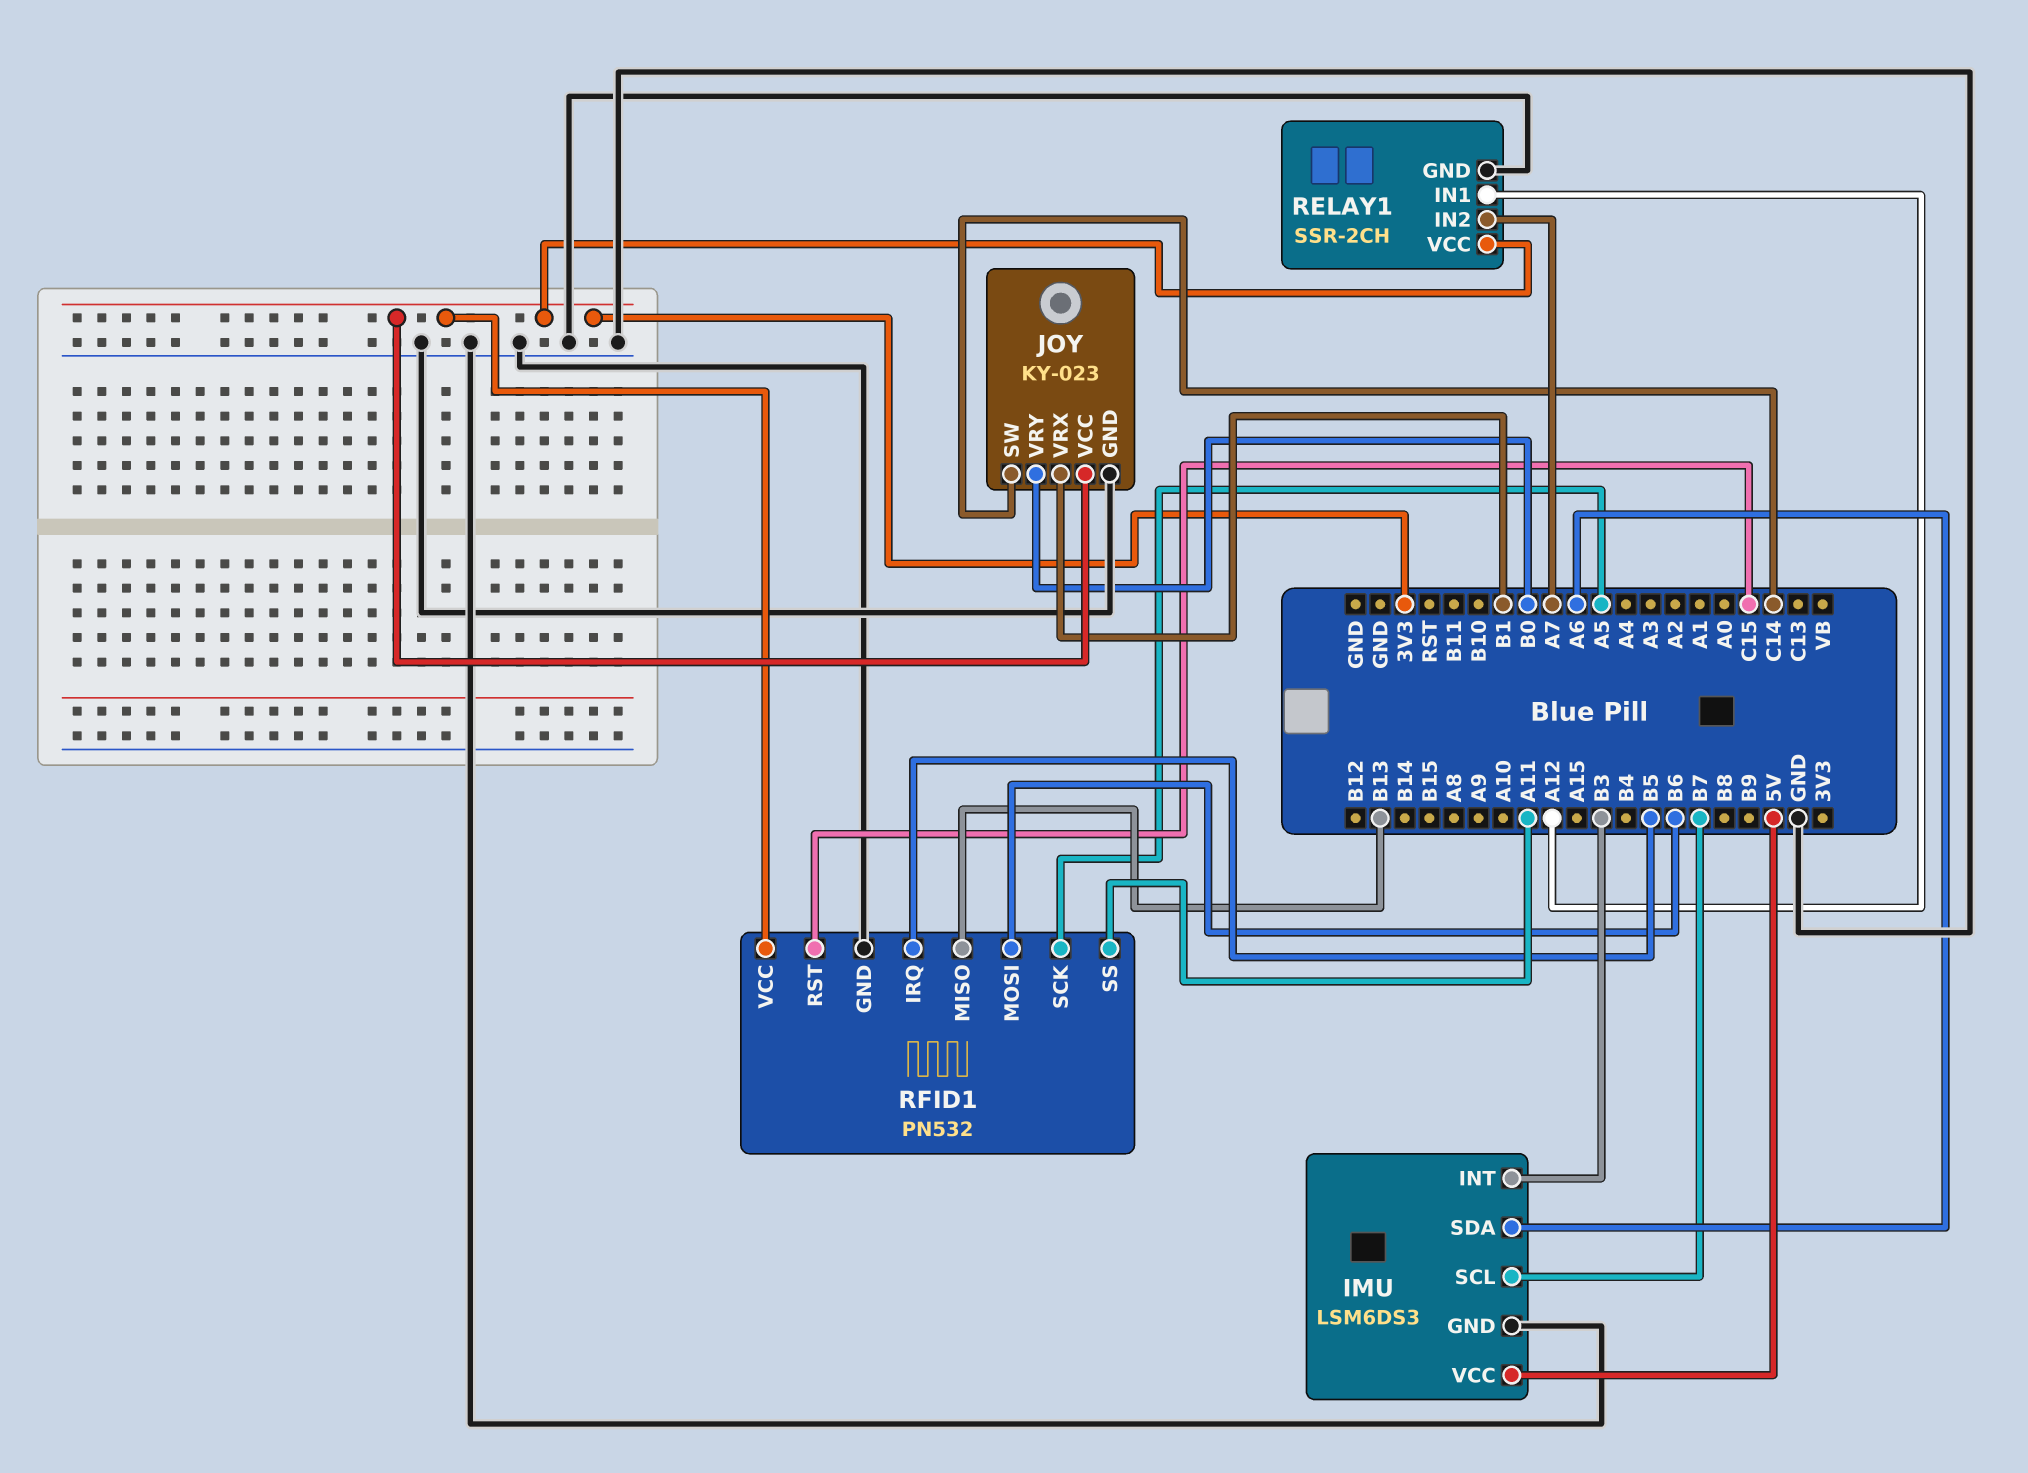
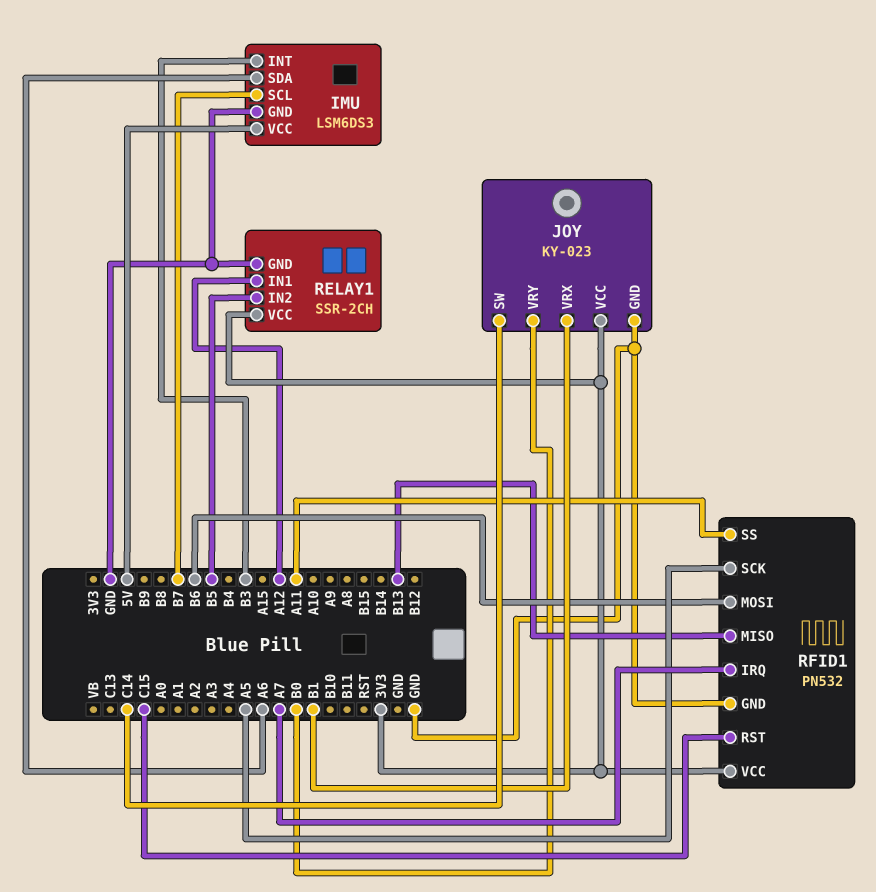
RELAY1 pin IN2: A7 -> B5
RFID1 pin IRQ: B5 -> A7

